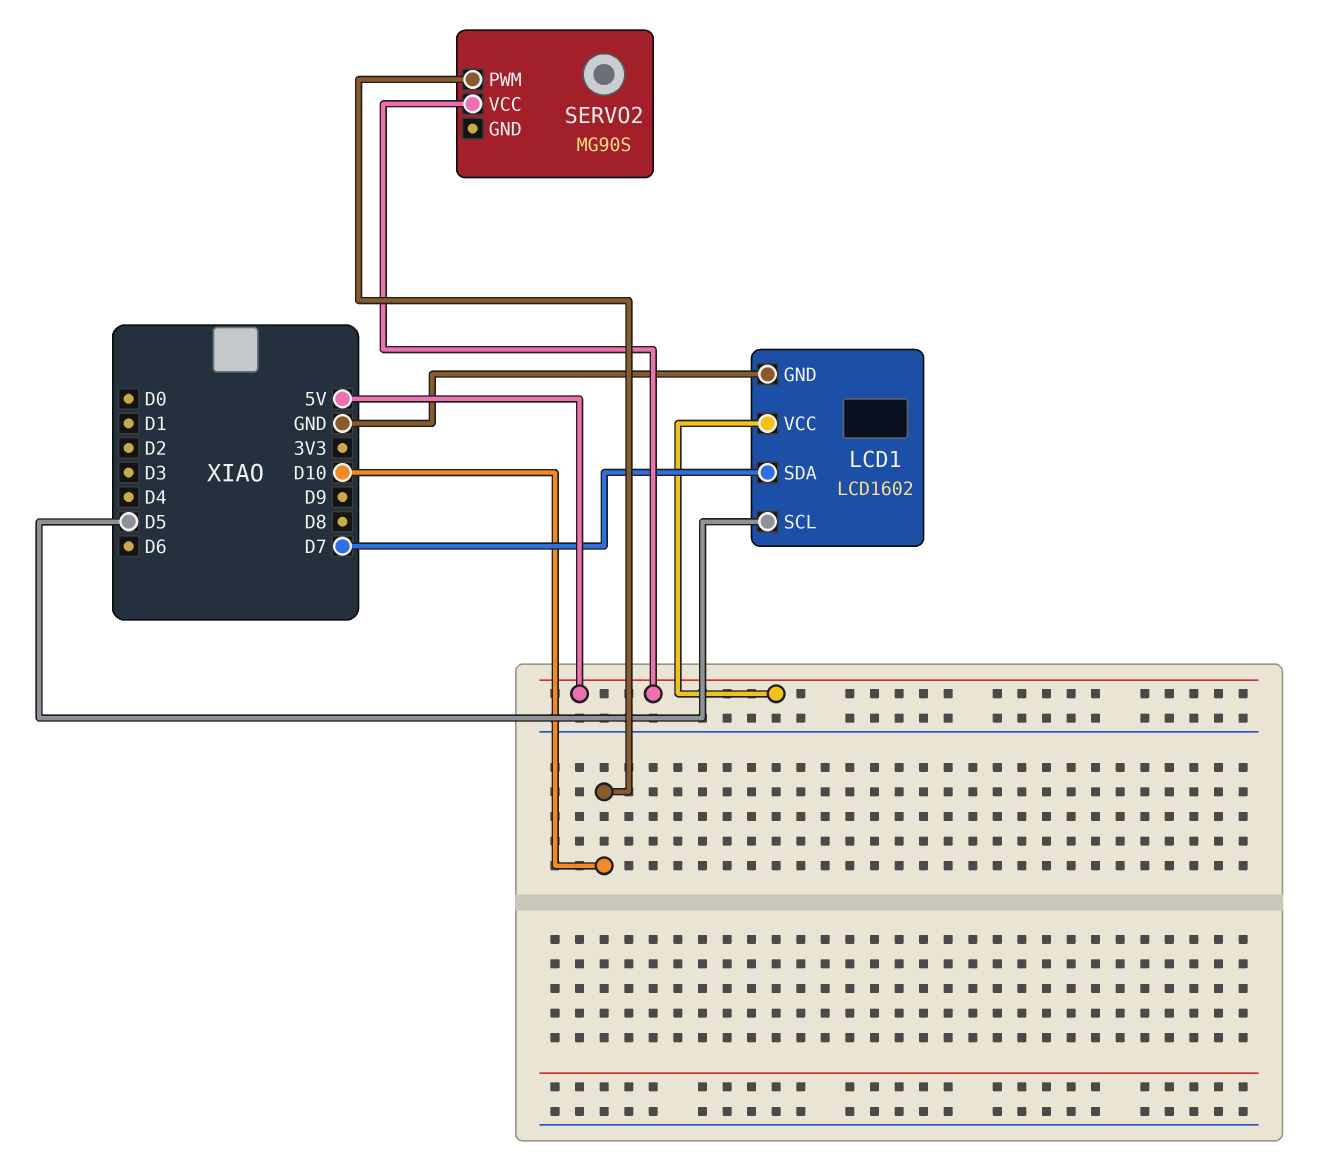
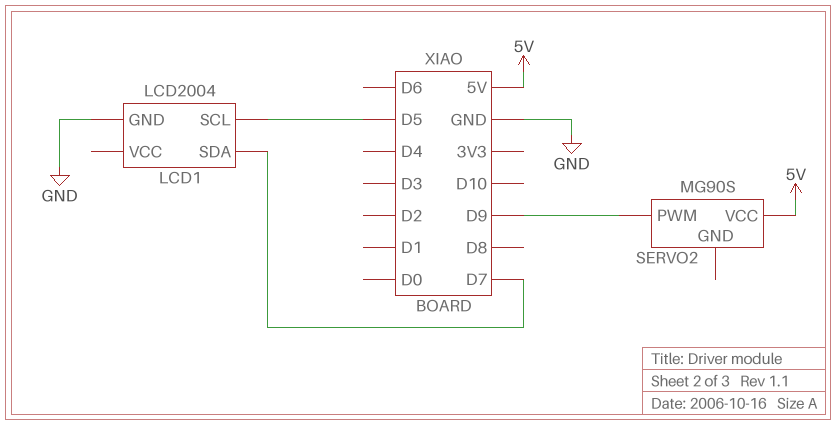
LCD1: LCD1602 -> LCD2004
LCD1 pin VCC: 5V -> none
SERVO2 pin PWM: D10 -> D9

